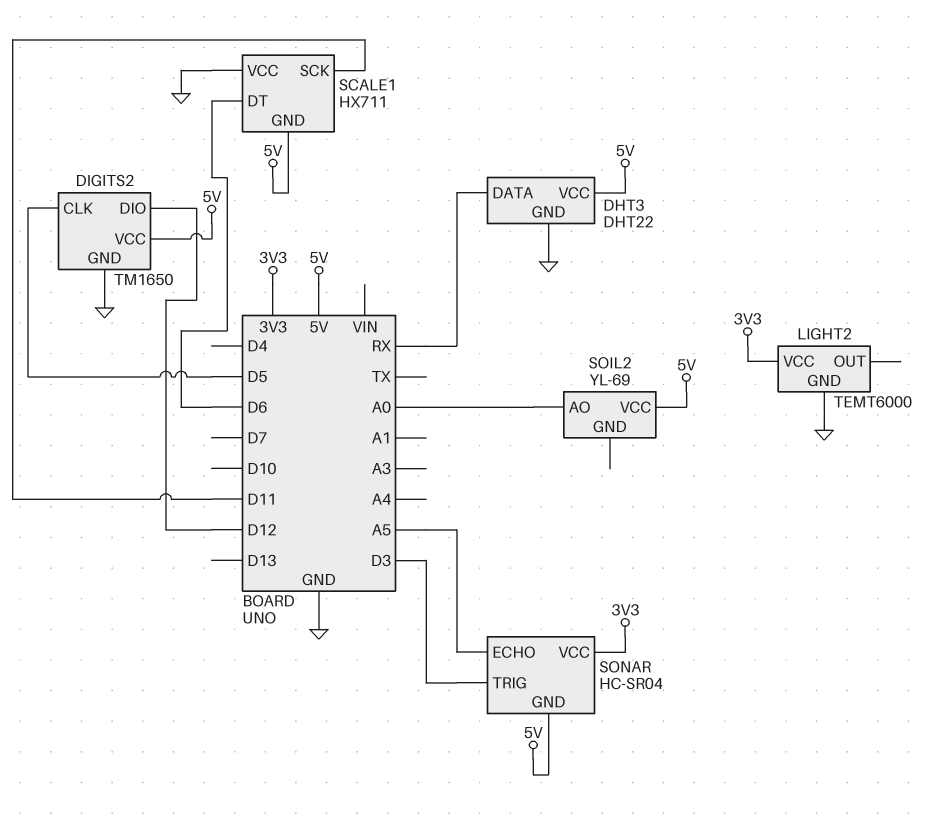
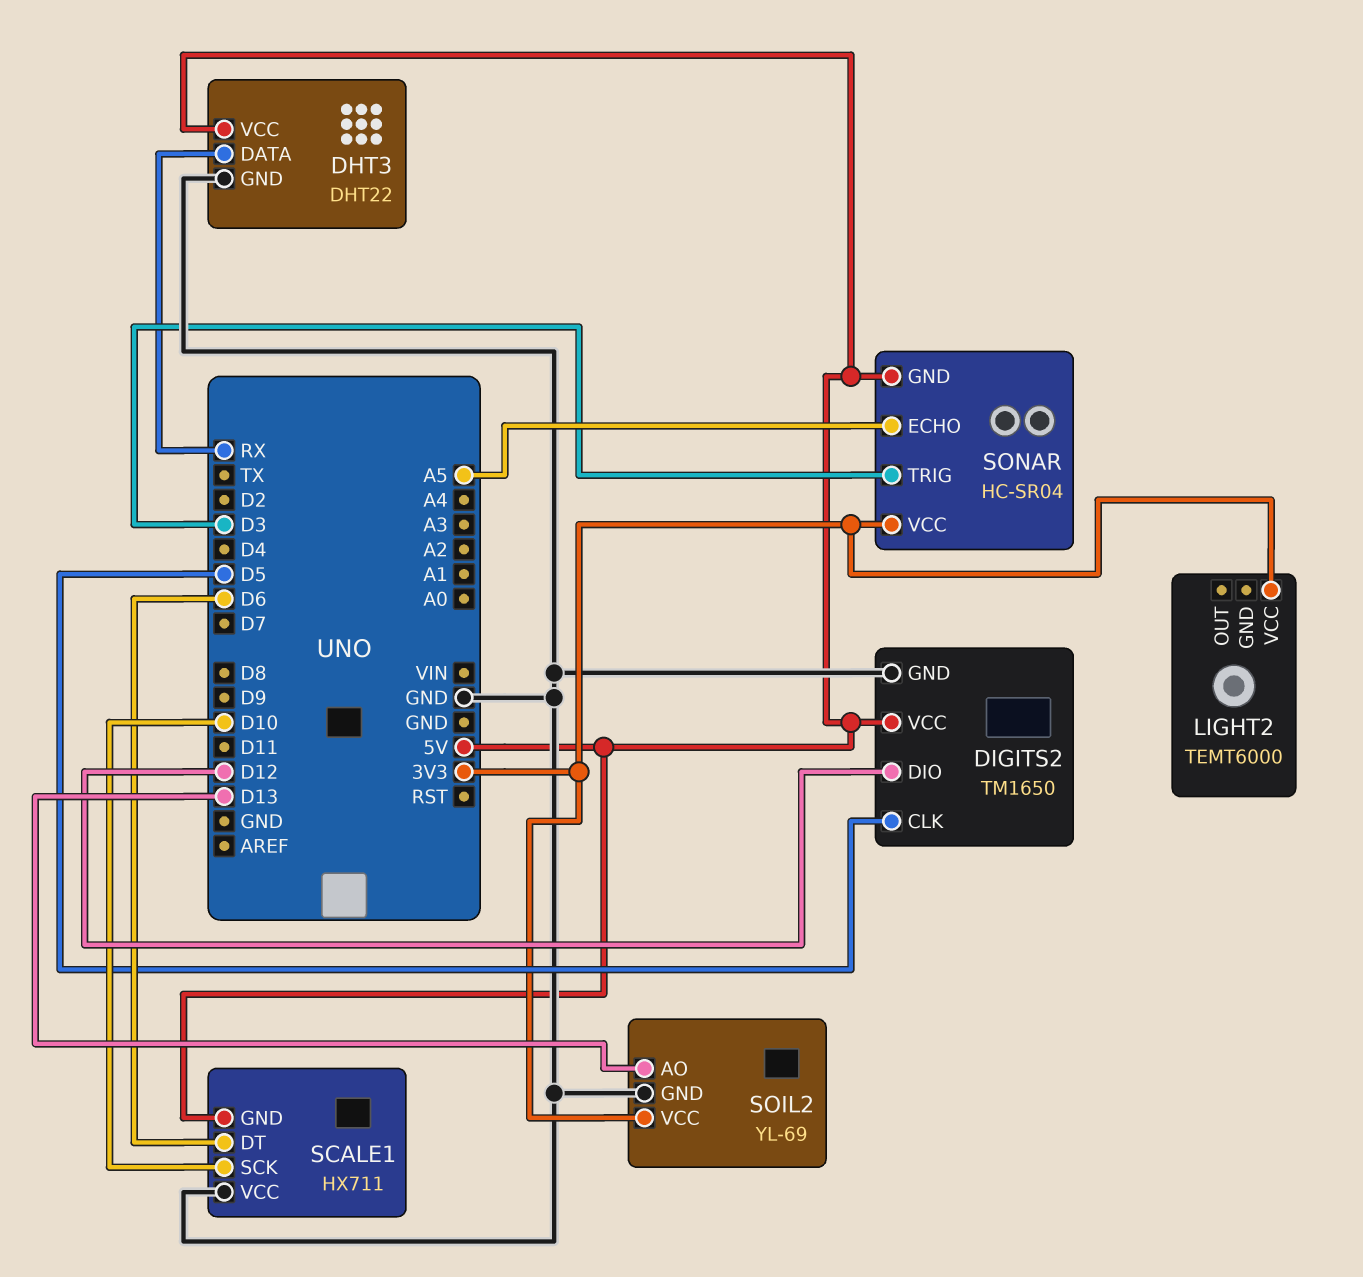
LIGHT2 pin GND: GND -> none
SCALE1 pin SCK: D11 -> D10
SOIL2 pin AO: A0 -> D13
SOIL2 pin GND: none -> GND
SOIL2 pin VCC: 5V -> 3V3

